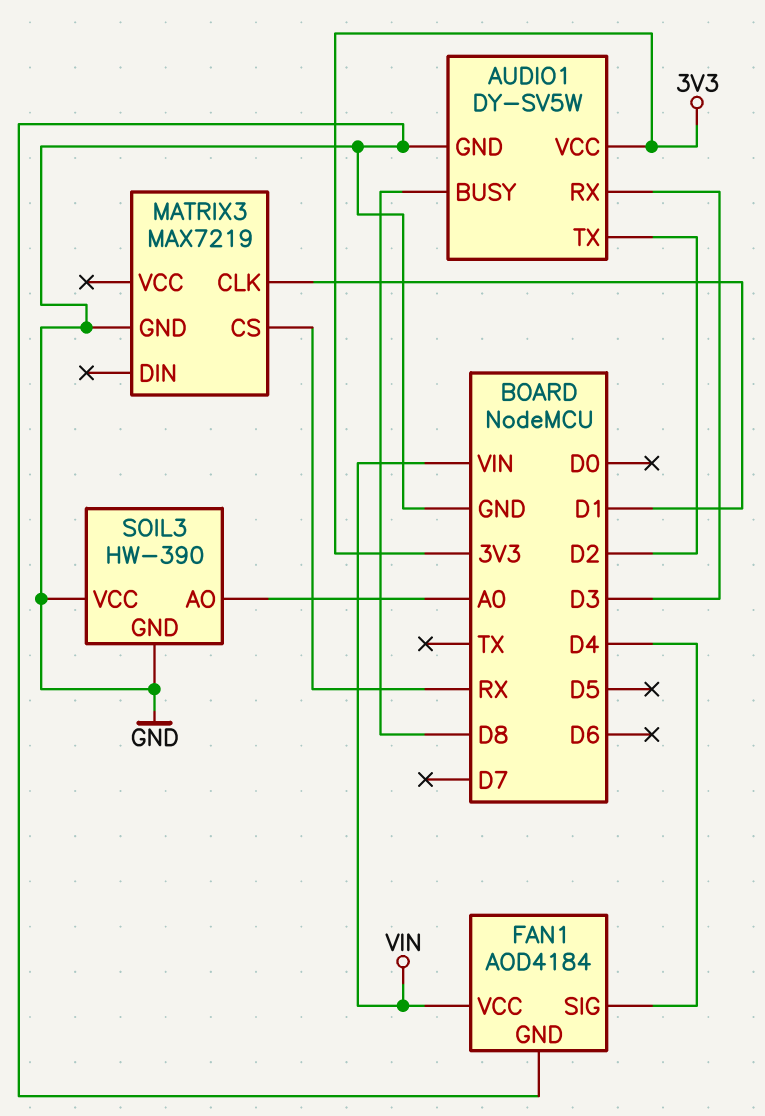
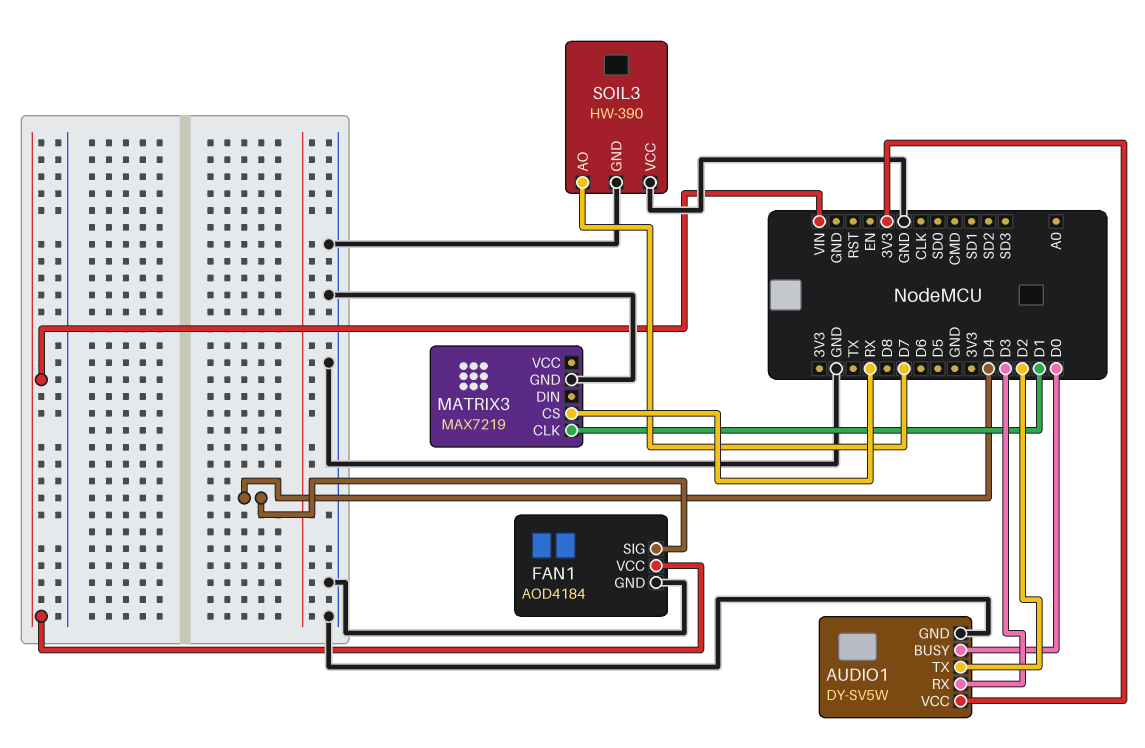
AUDIO1 pin BUSY: D8 -> D0
SOIL3 pin AO: A0 -> D7

